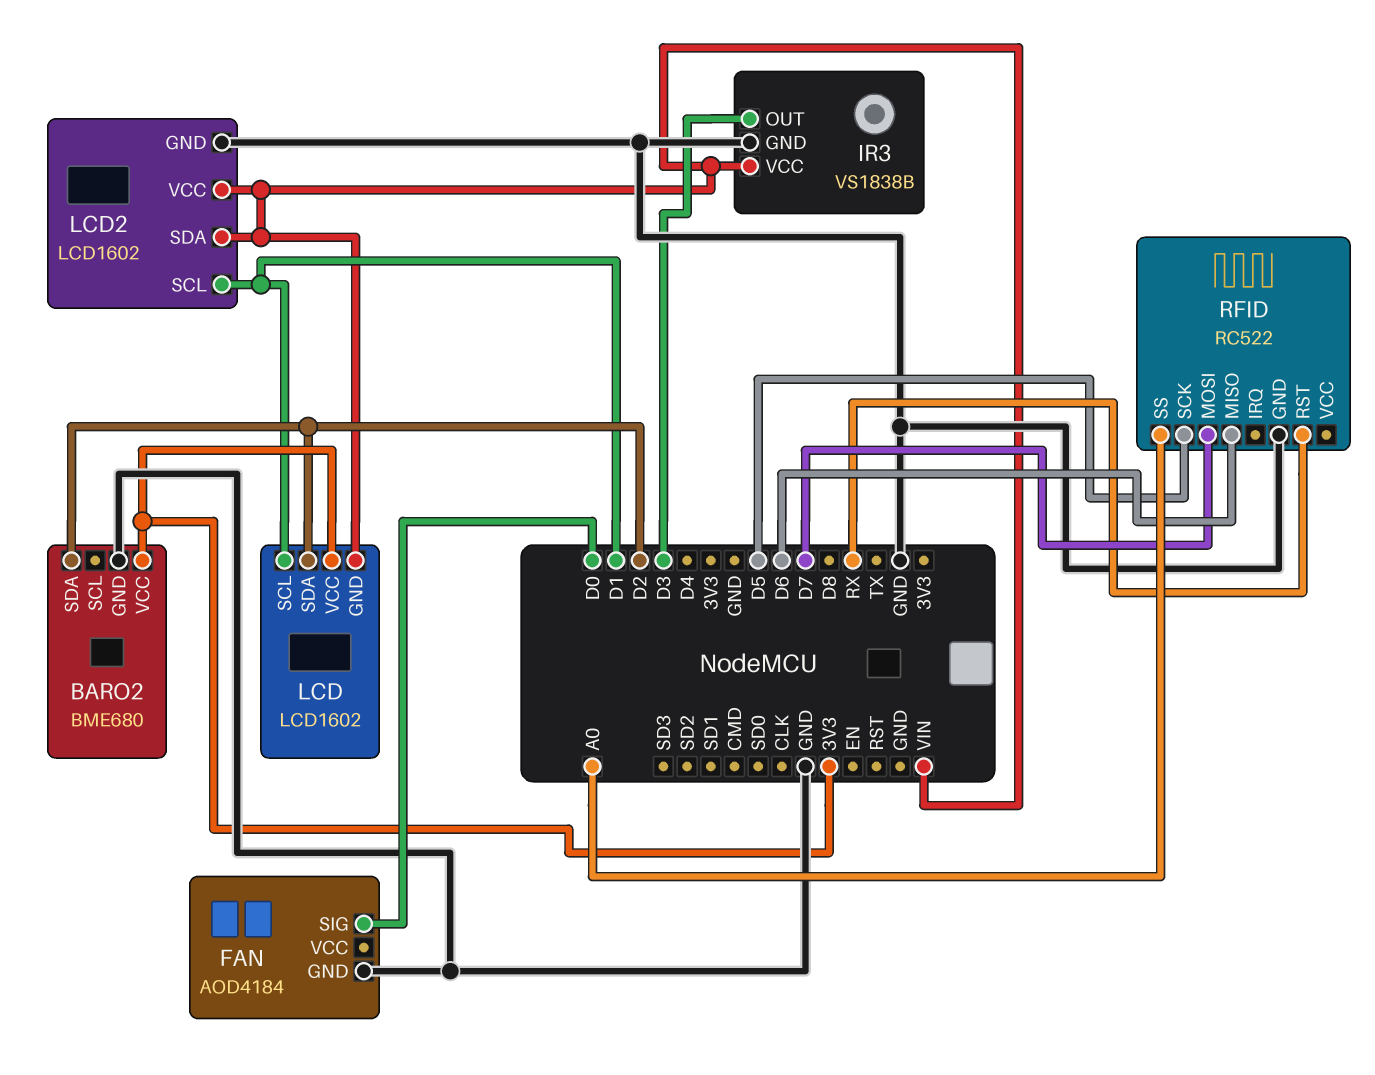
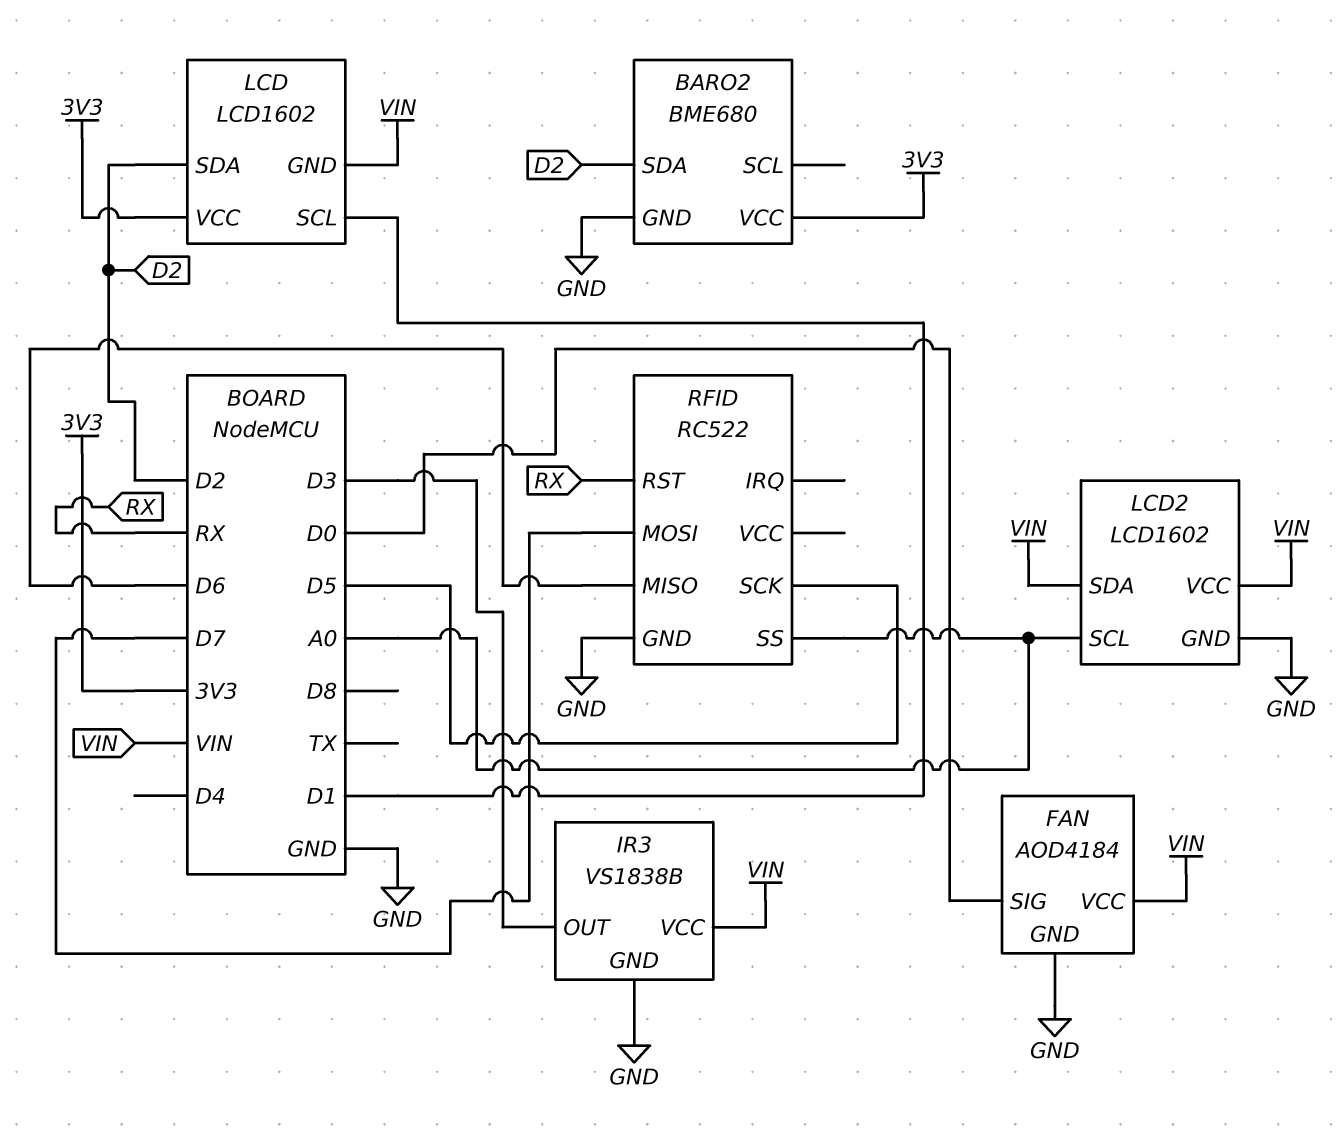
FAN pin VCC: none -> VIN
LCD2 pin SCL: D1 -> A0

